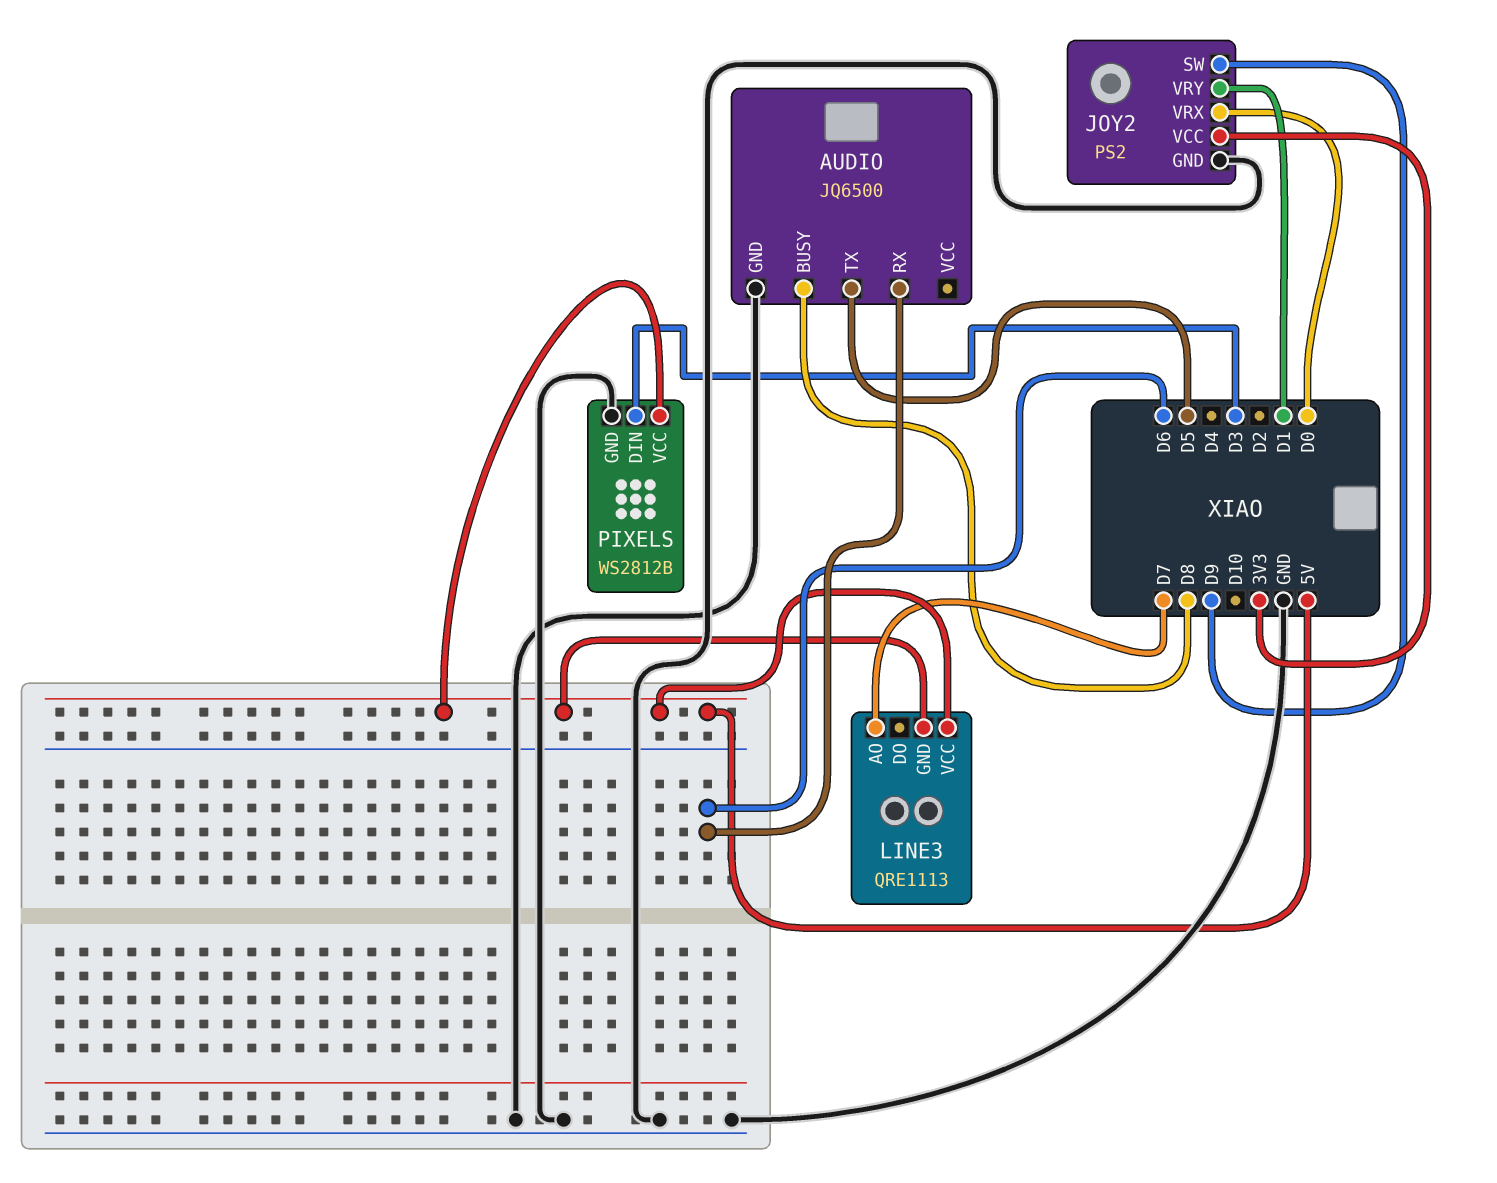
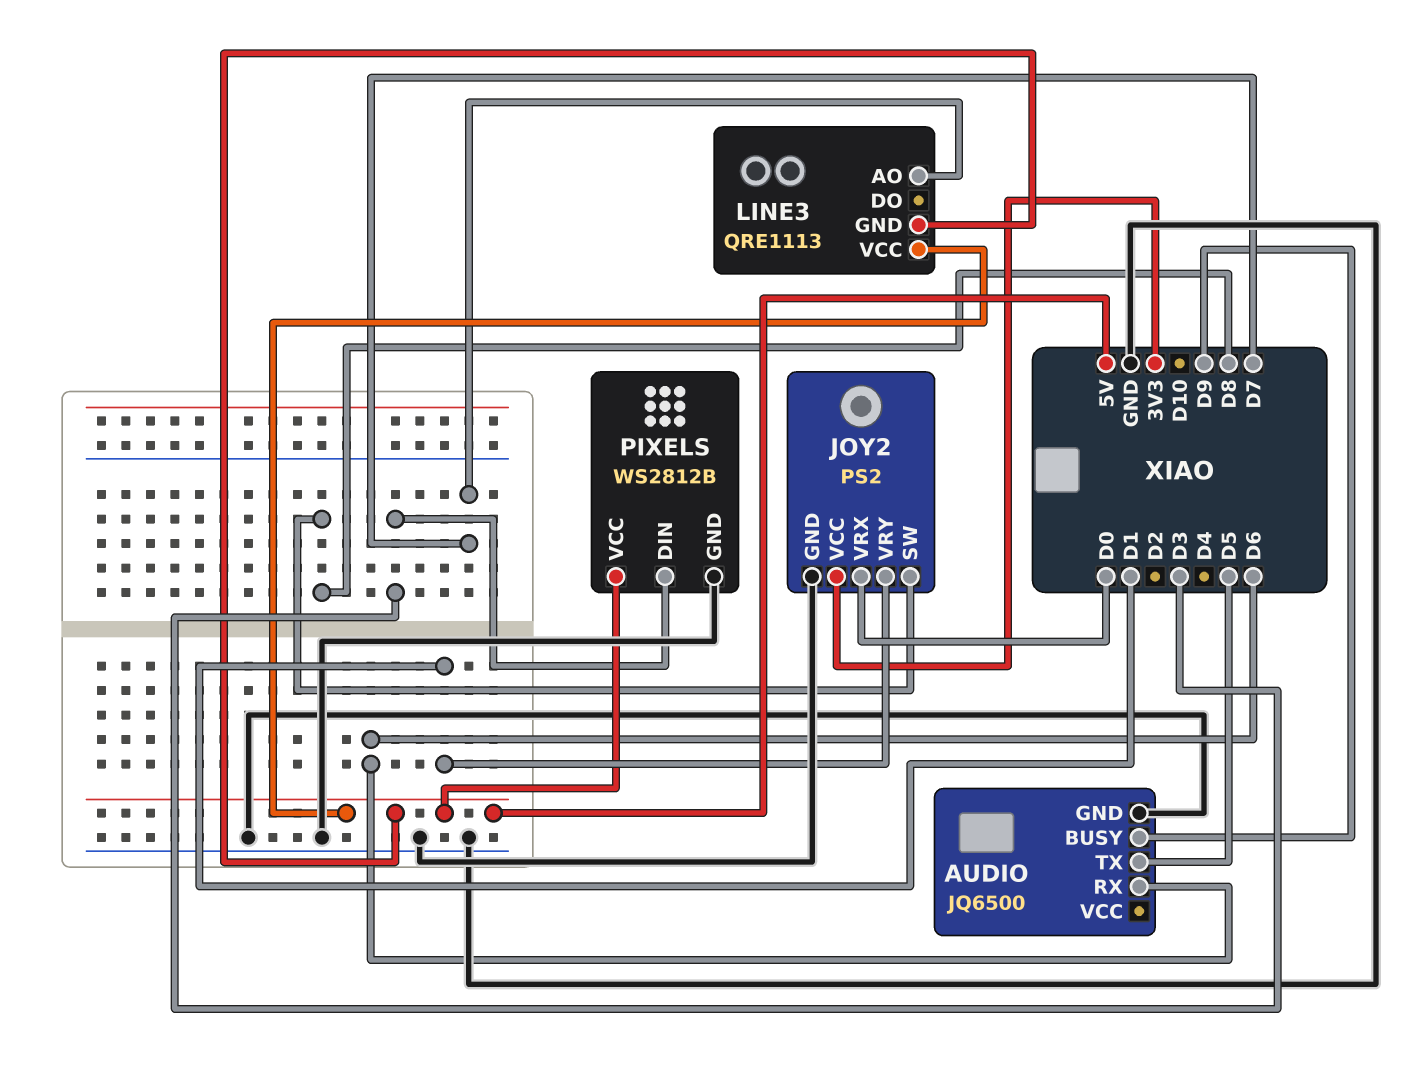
AUDIO pin BUSY: D8 -> D9
JOY2 pin SW: D9 -> D8

